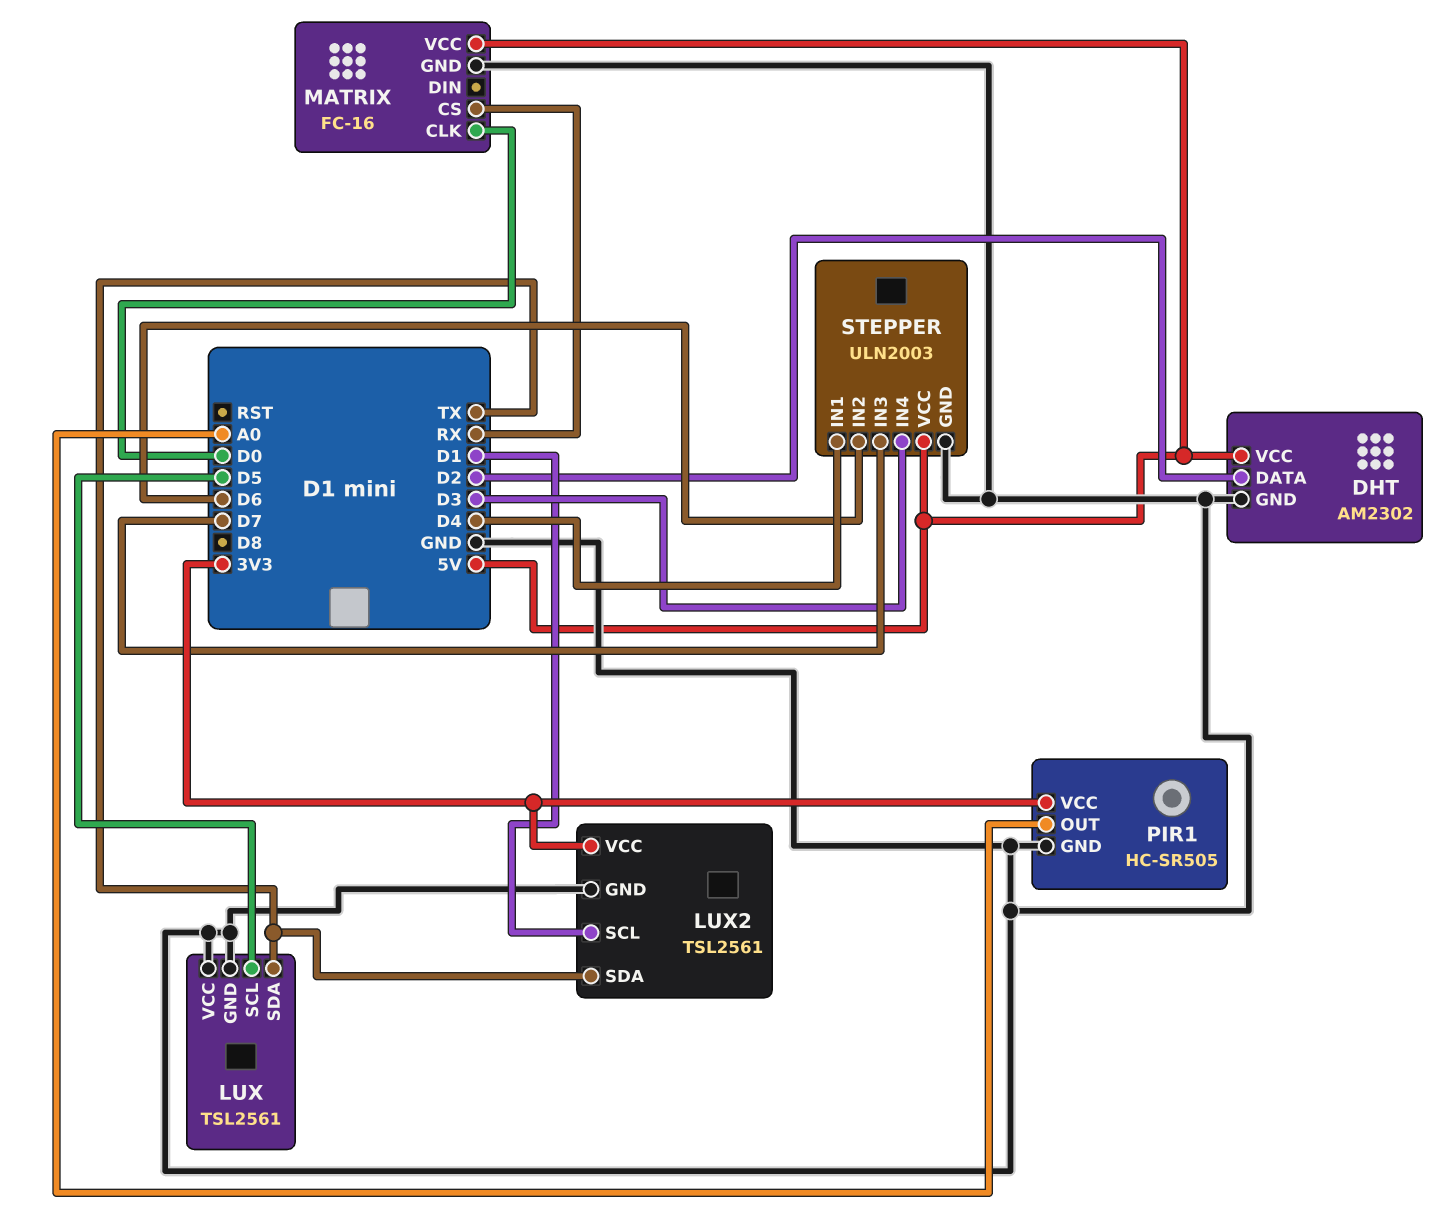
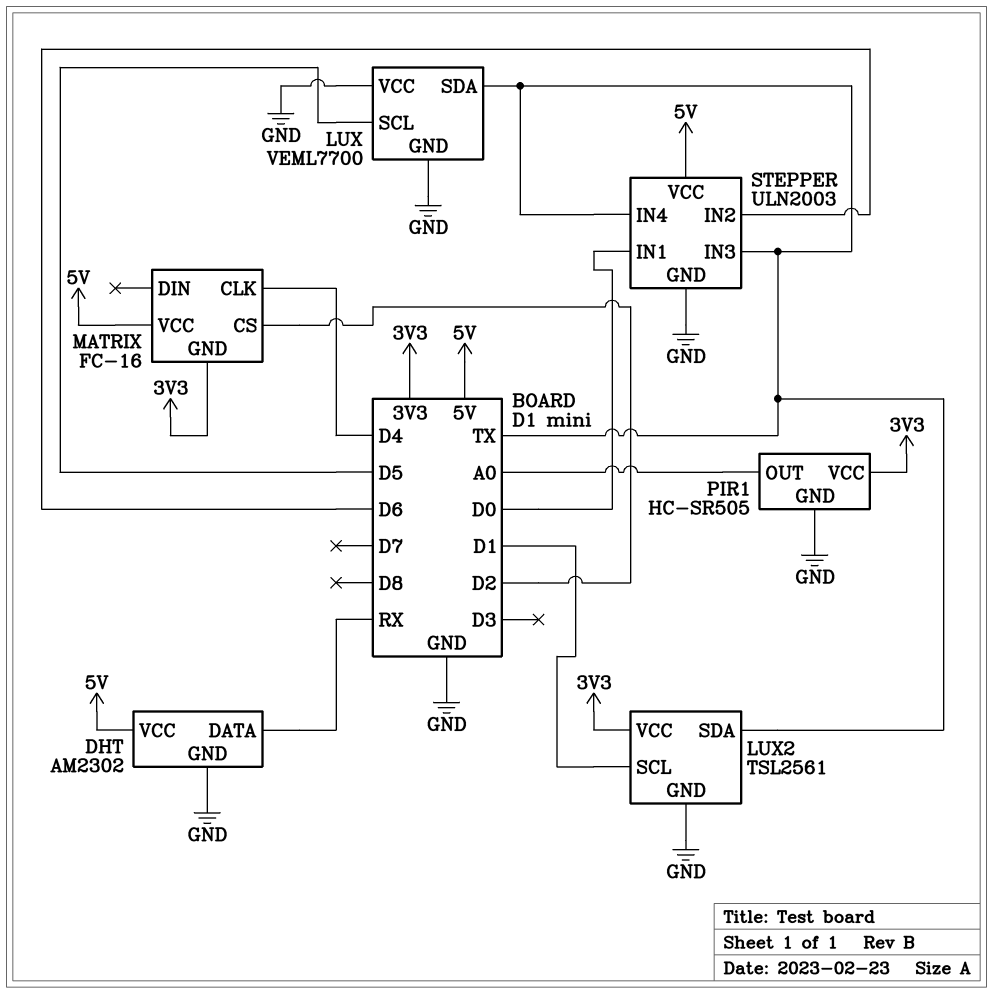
DHT pin DATA: D2 -> RX
LUX: TSL2561 -> VEML7700
MATRIX pin CLK: D0 -> D4
MATRIX pin CS: RX -> D2
MATRIX pin GND: GND -> 3V3
STEPPER pin IN1: D4 -> D0
STEPPER pin IN3: D7 -> TX
STEPPER pin IN4: D3 -> TX

